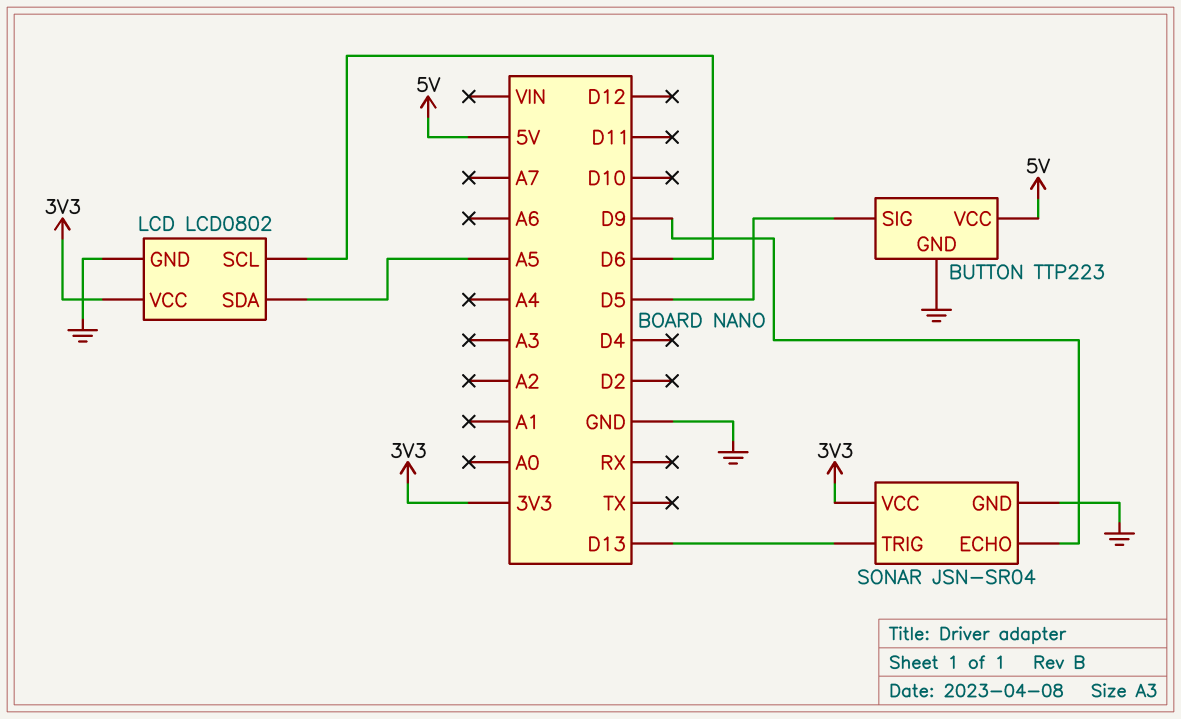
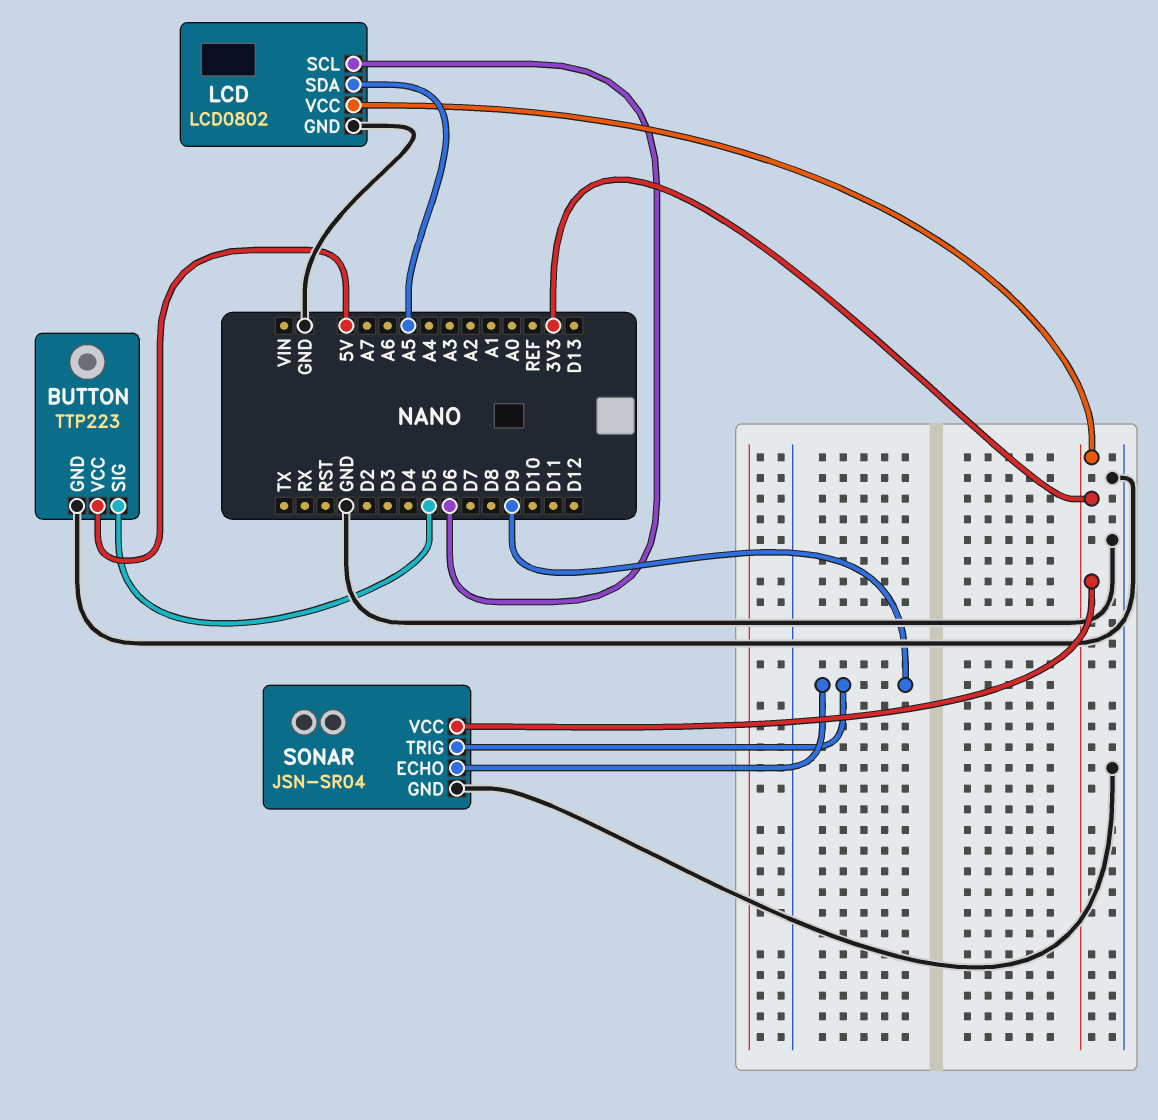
SONAR pin TRIG: D13 -> D9

